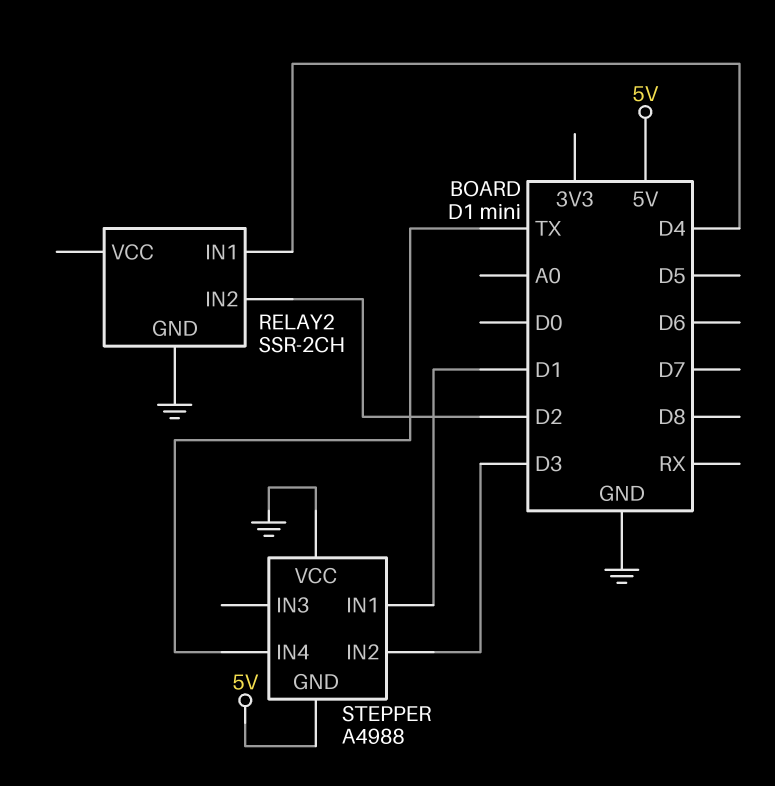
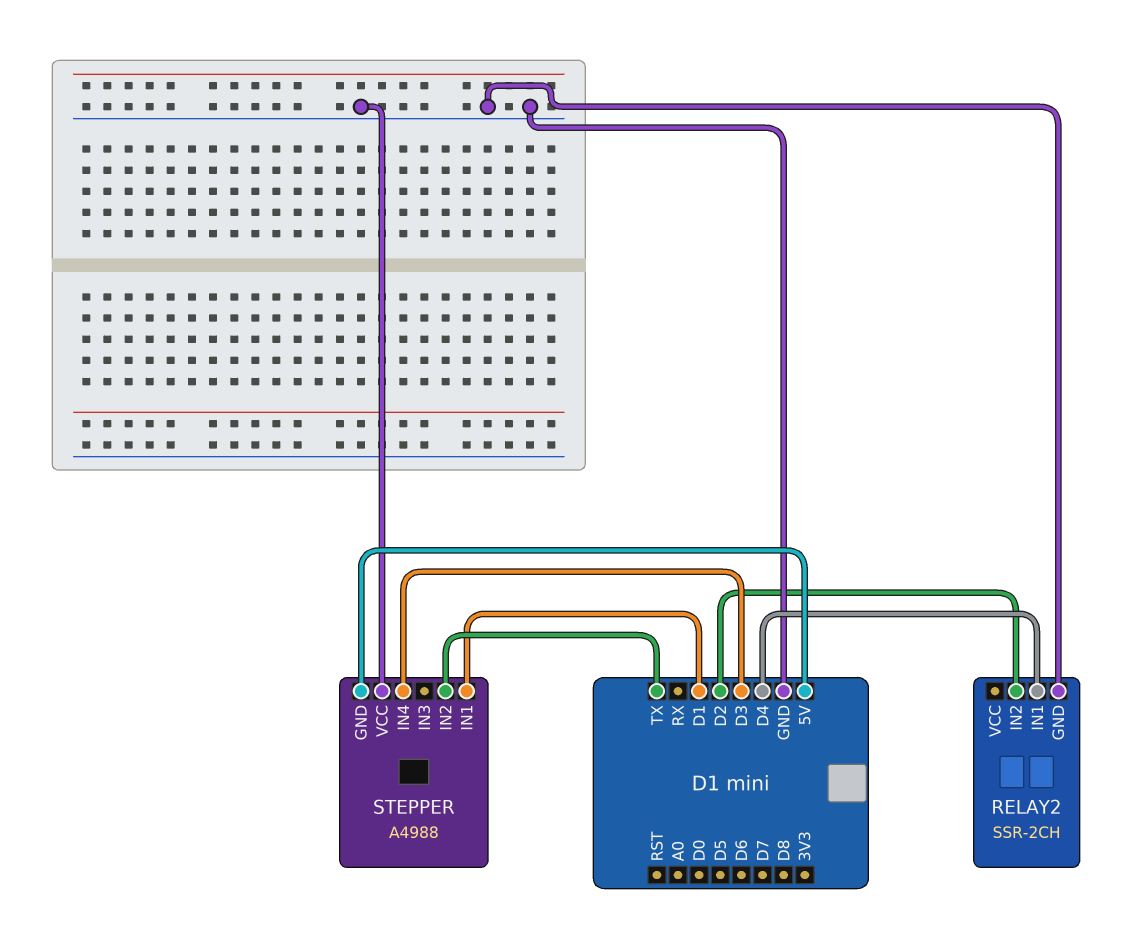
STEPPER pin IN2: D3 -> TX
STEPPER pin IN4: TX -> D3

